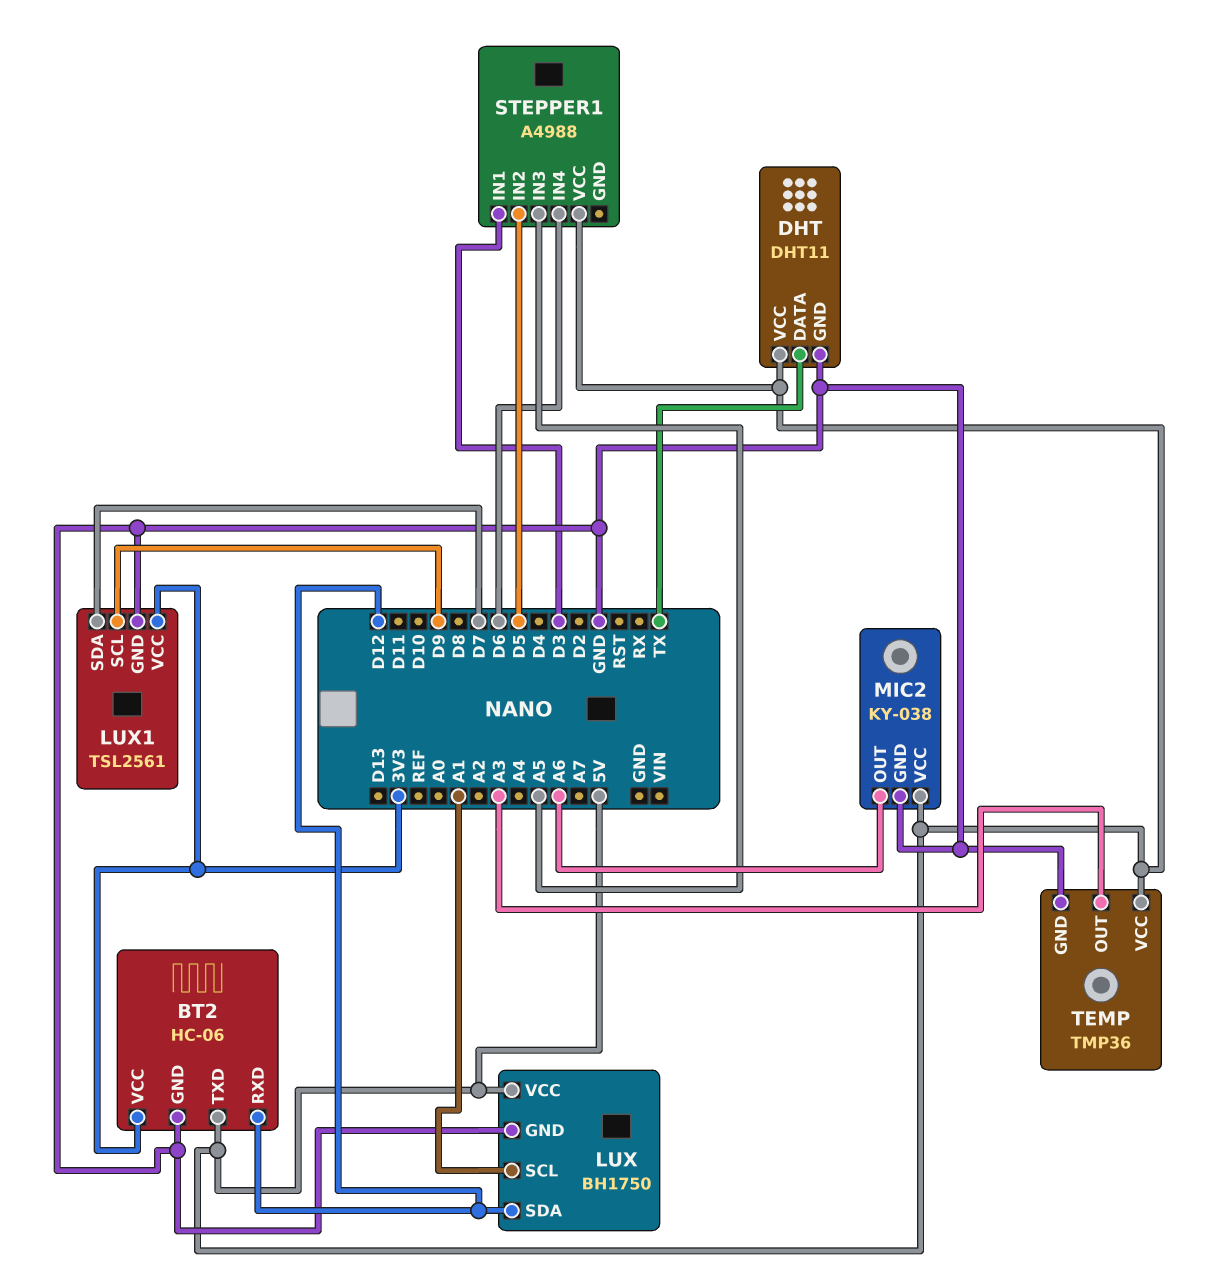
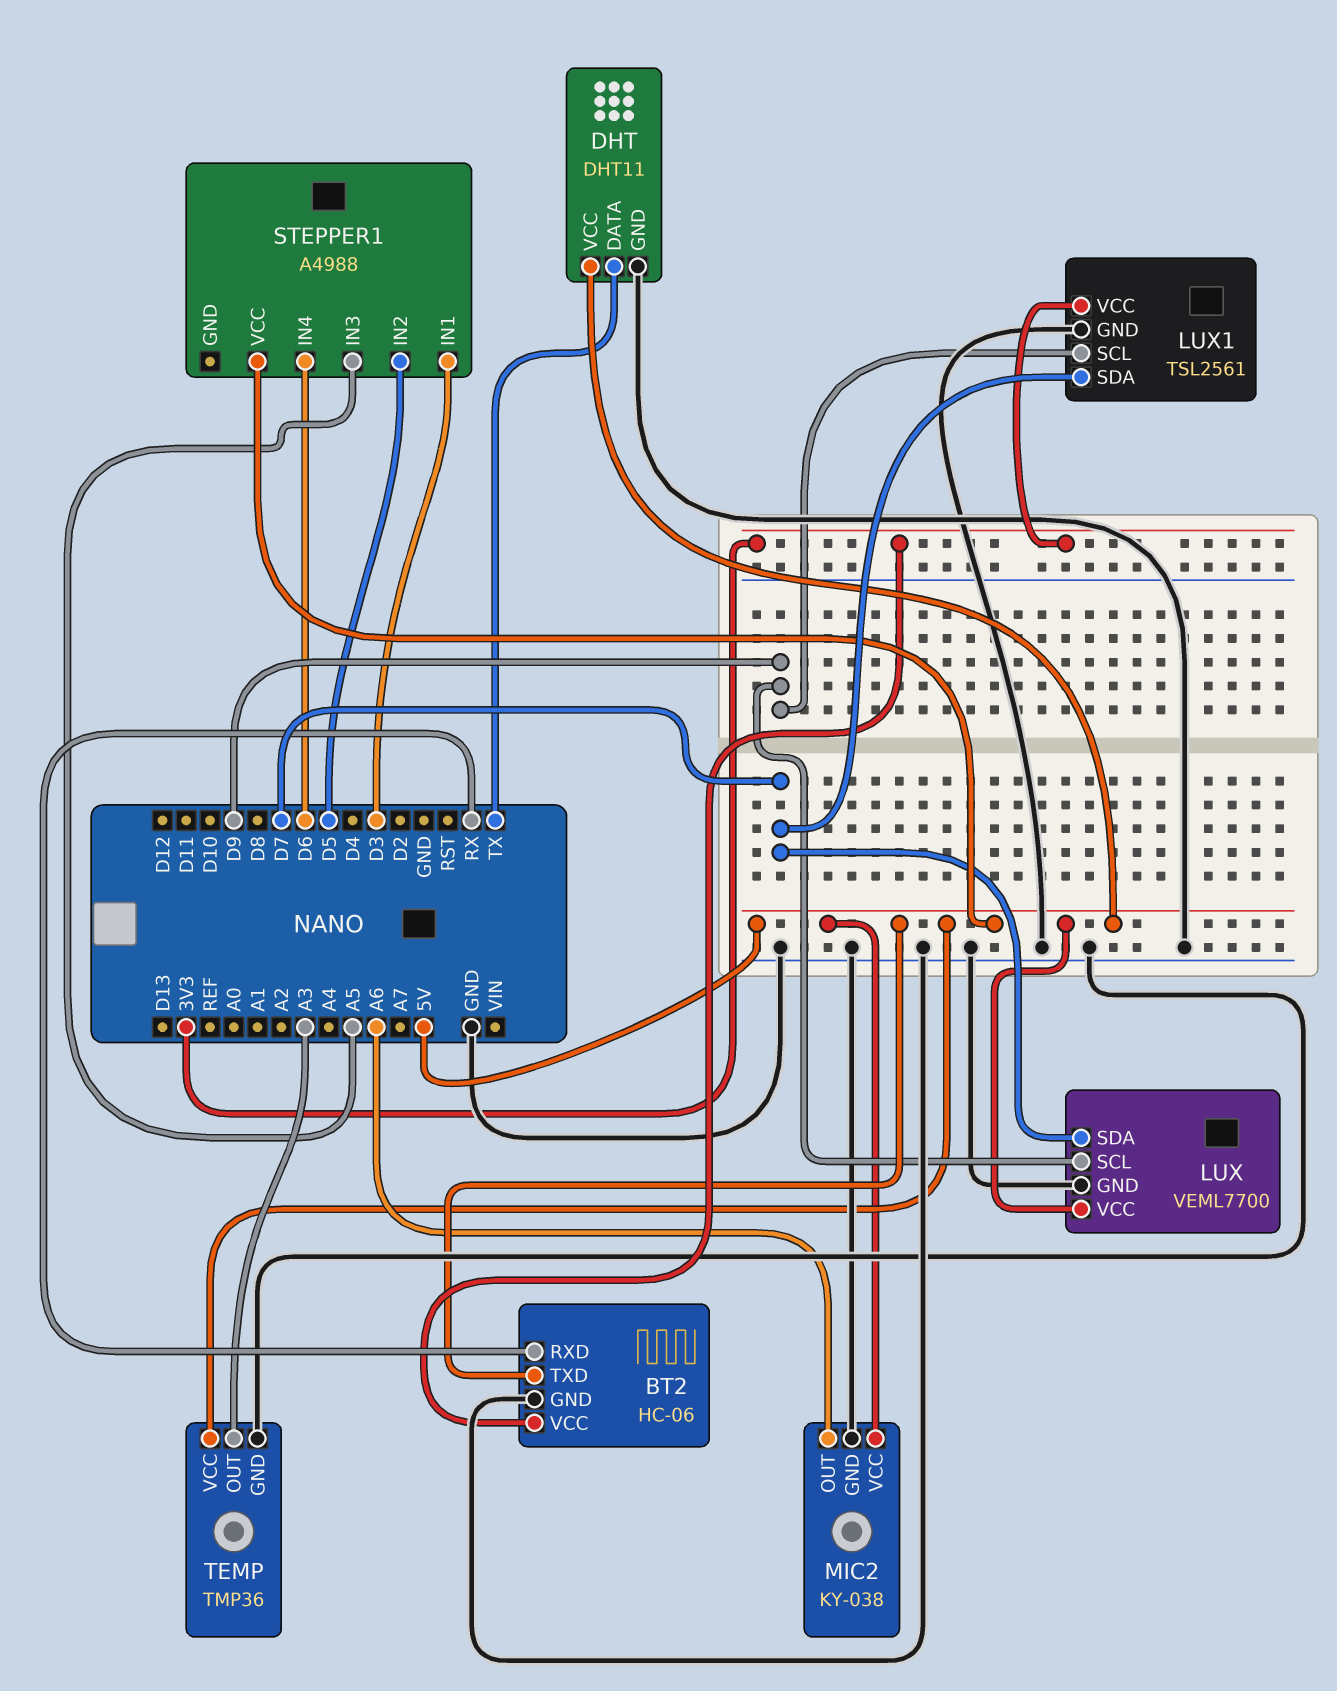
BT2 pin RXD: D12 -> RX
LUX: BH1750 -> VEML7700
LUX pin SCL: A1 -> D9
LUX pin SDA: D12 -> D7

